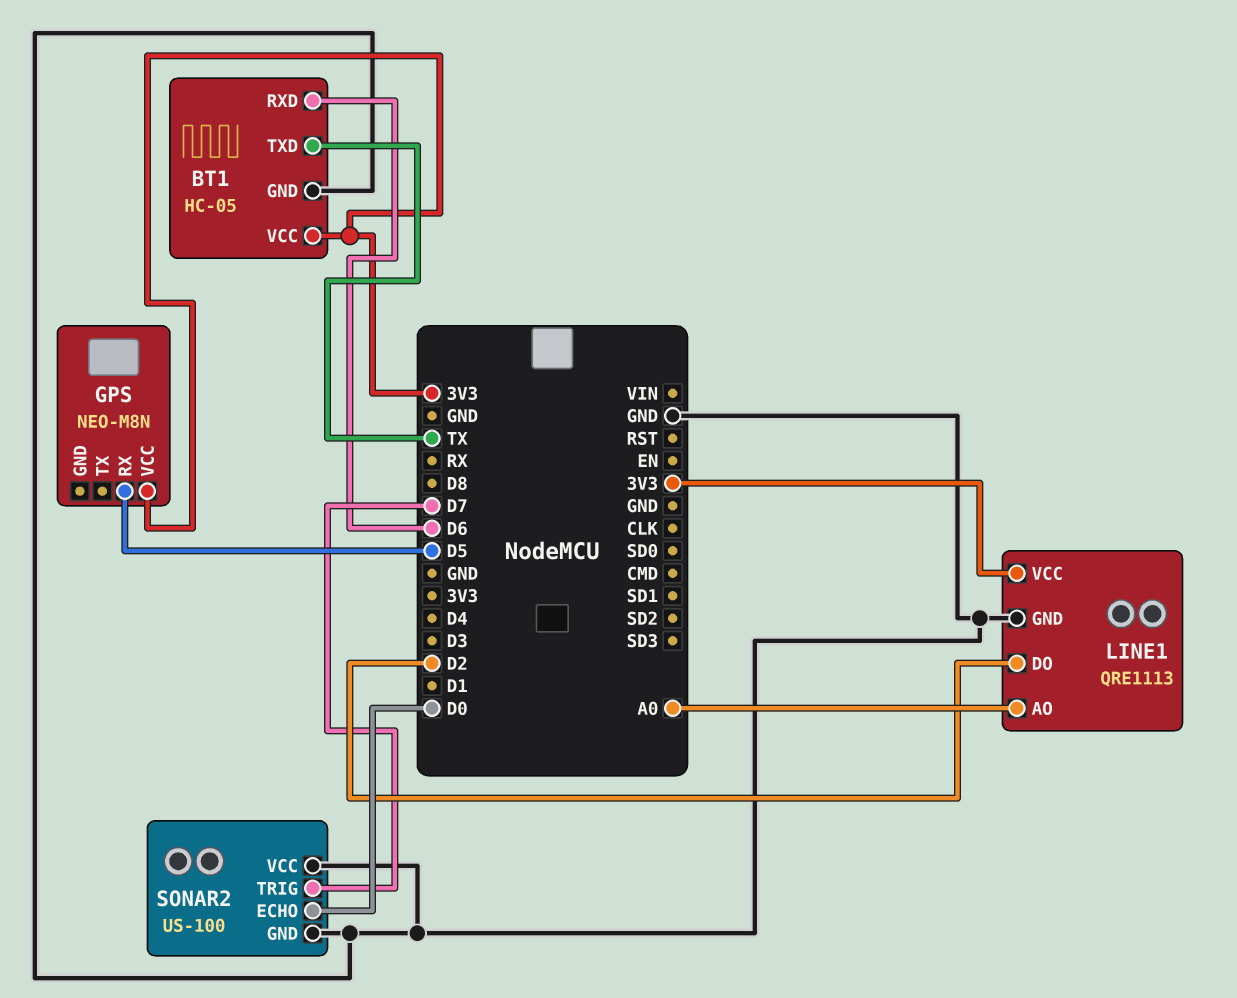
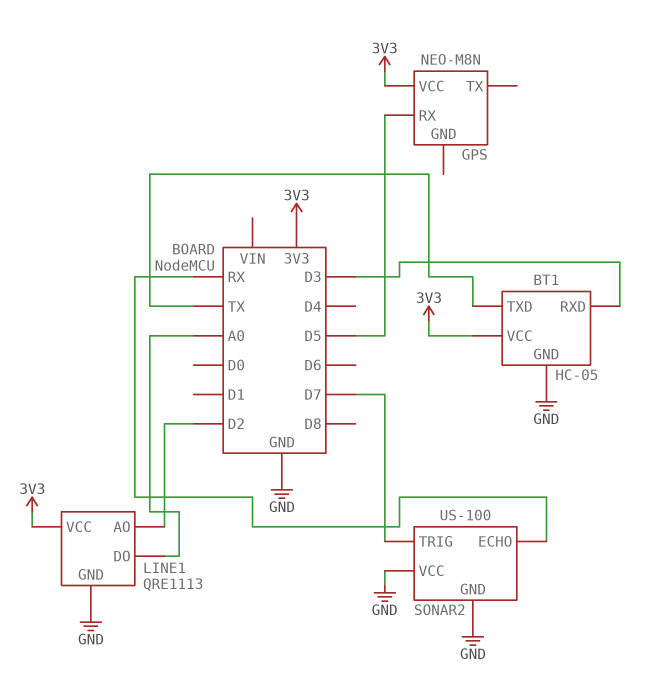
BT1 pin RXD: D6 -> D3
LINE1 pin AO: A0 -> D2
LINE1 pin DO: D2 -> A0
SONAR2 pin ECHO: D0 -> RX

